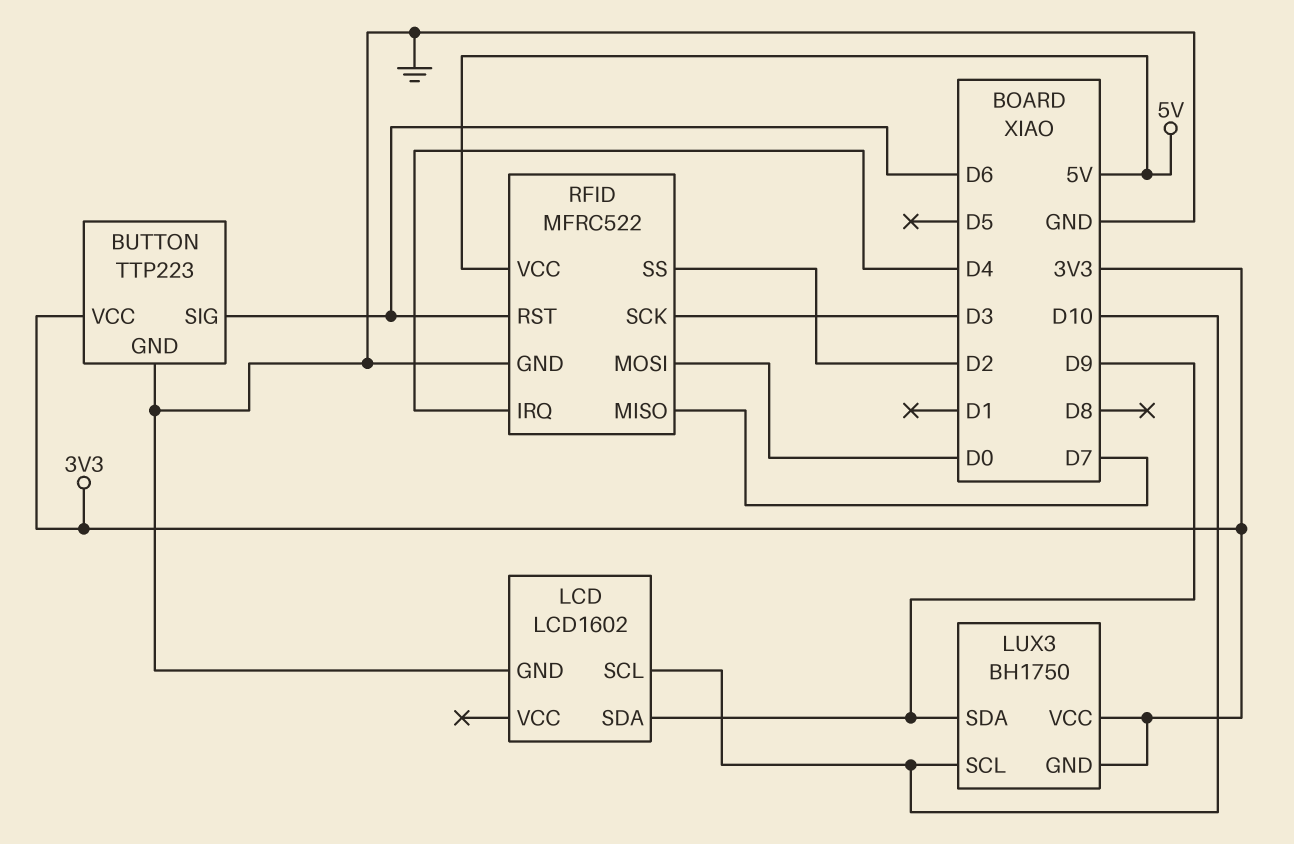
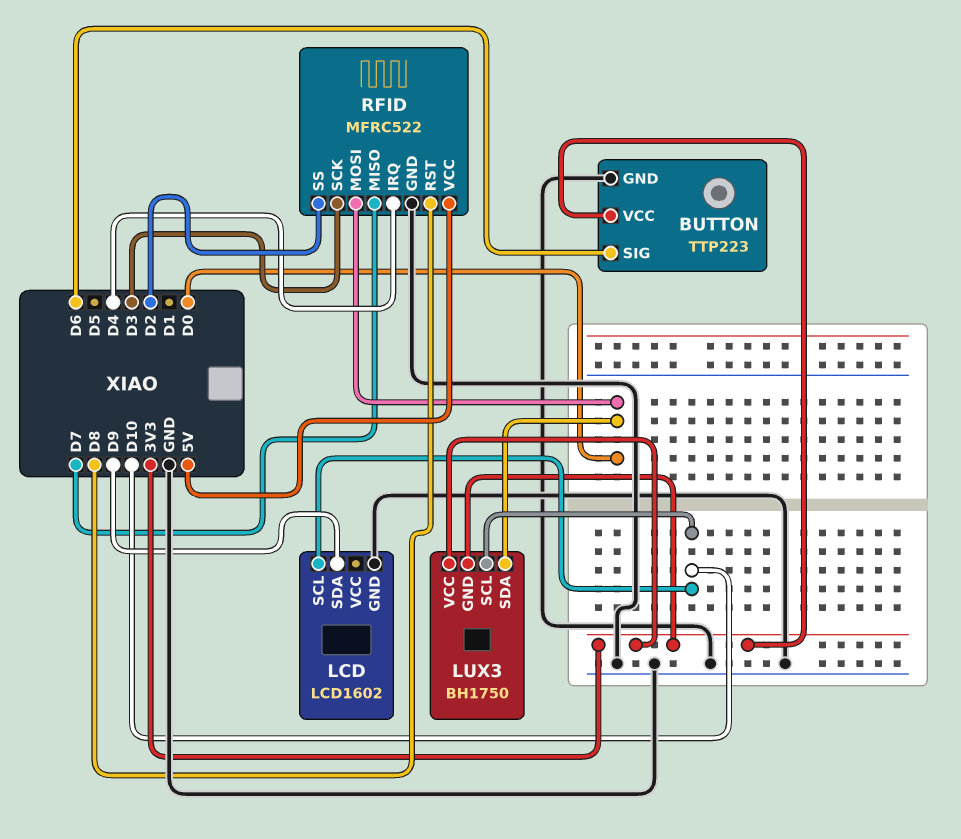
LUX3 pin SDA: D9 -> D0
RFID pin RST: D6 -> D8

